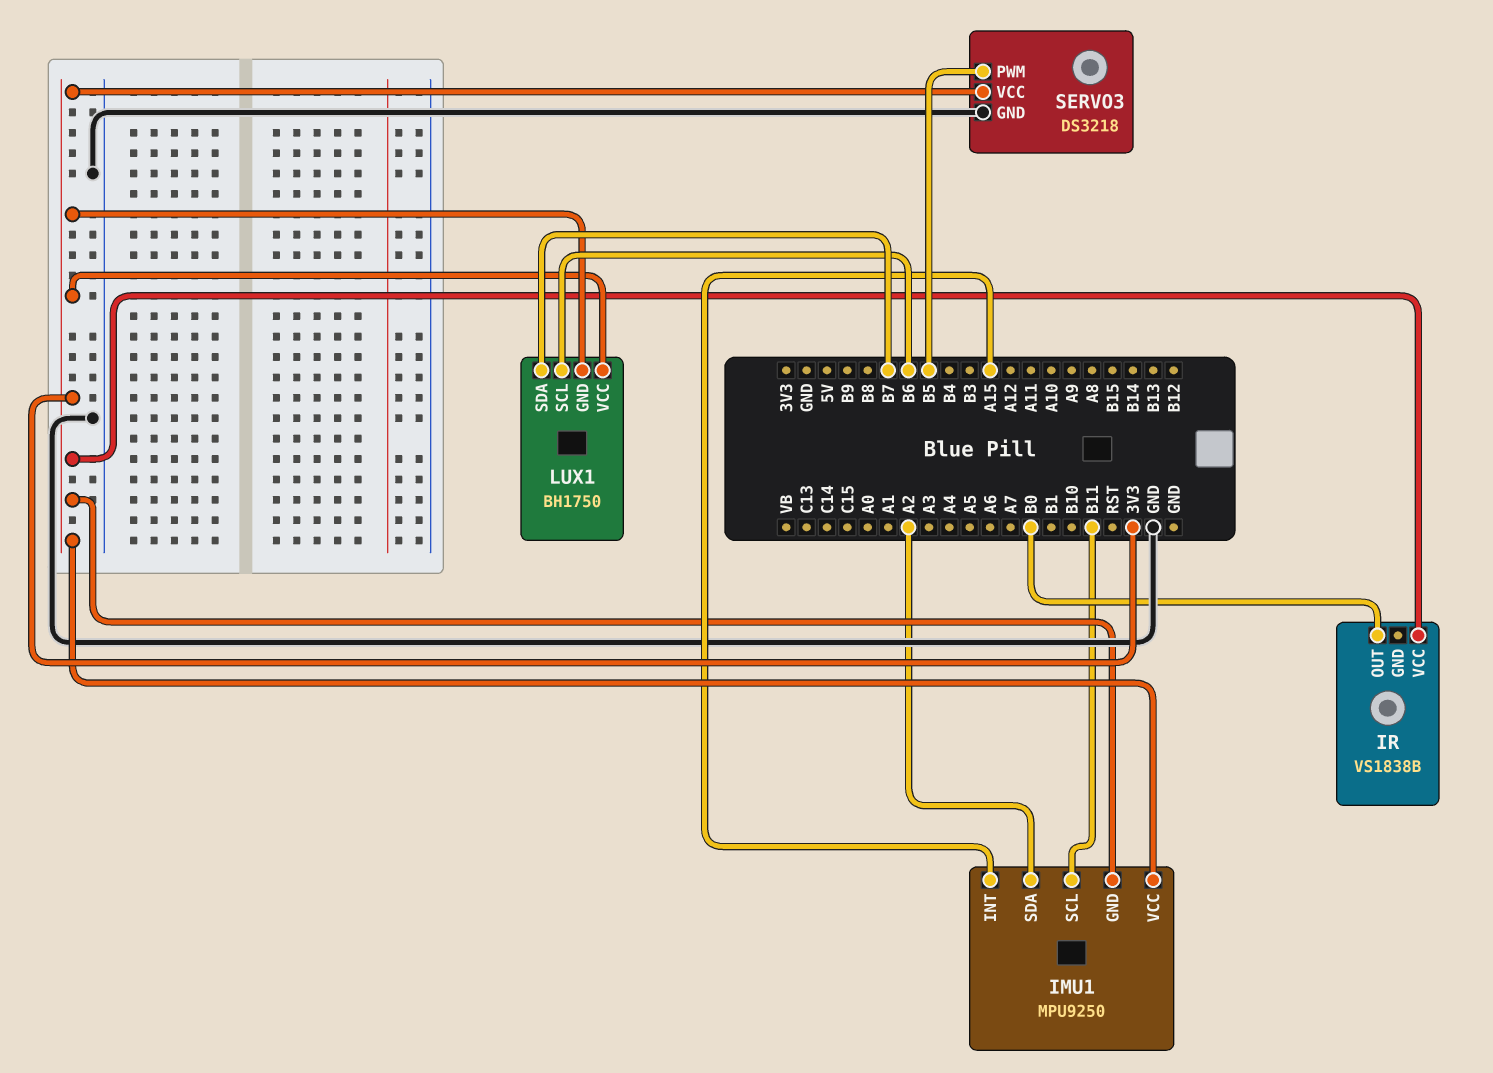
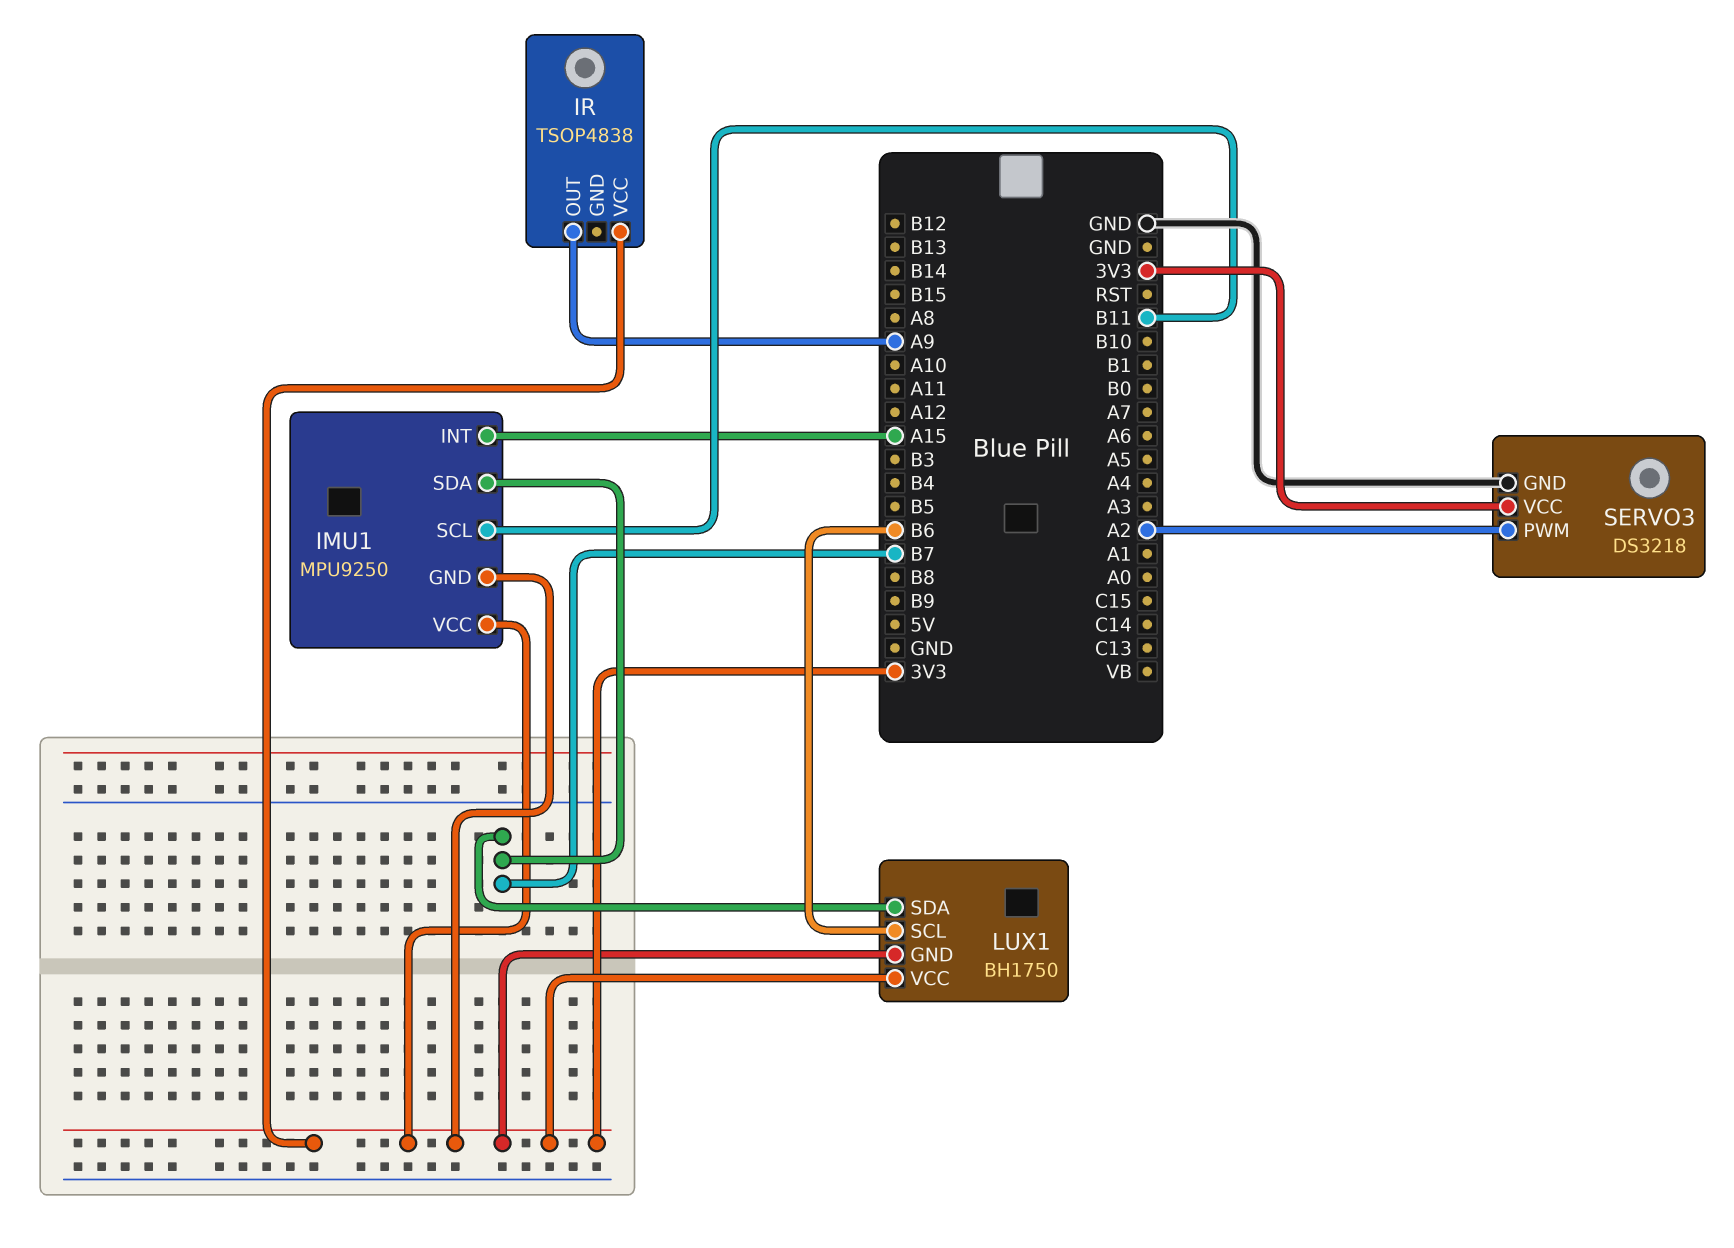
IMU1 pin SDA: A2 -> B7
IR: VS1838B -> TSOP4838
IR pin OUT: B0 -> A9
SERVO3 pin PWM: B5 -> A2

